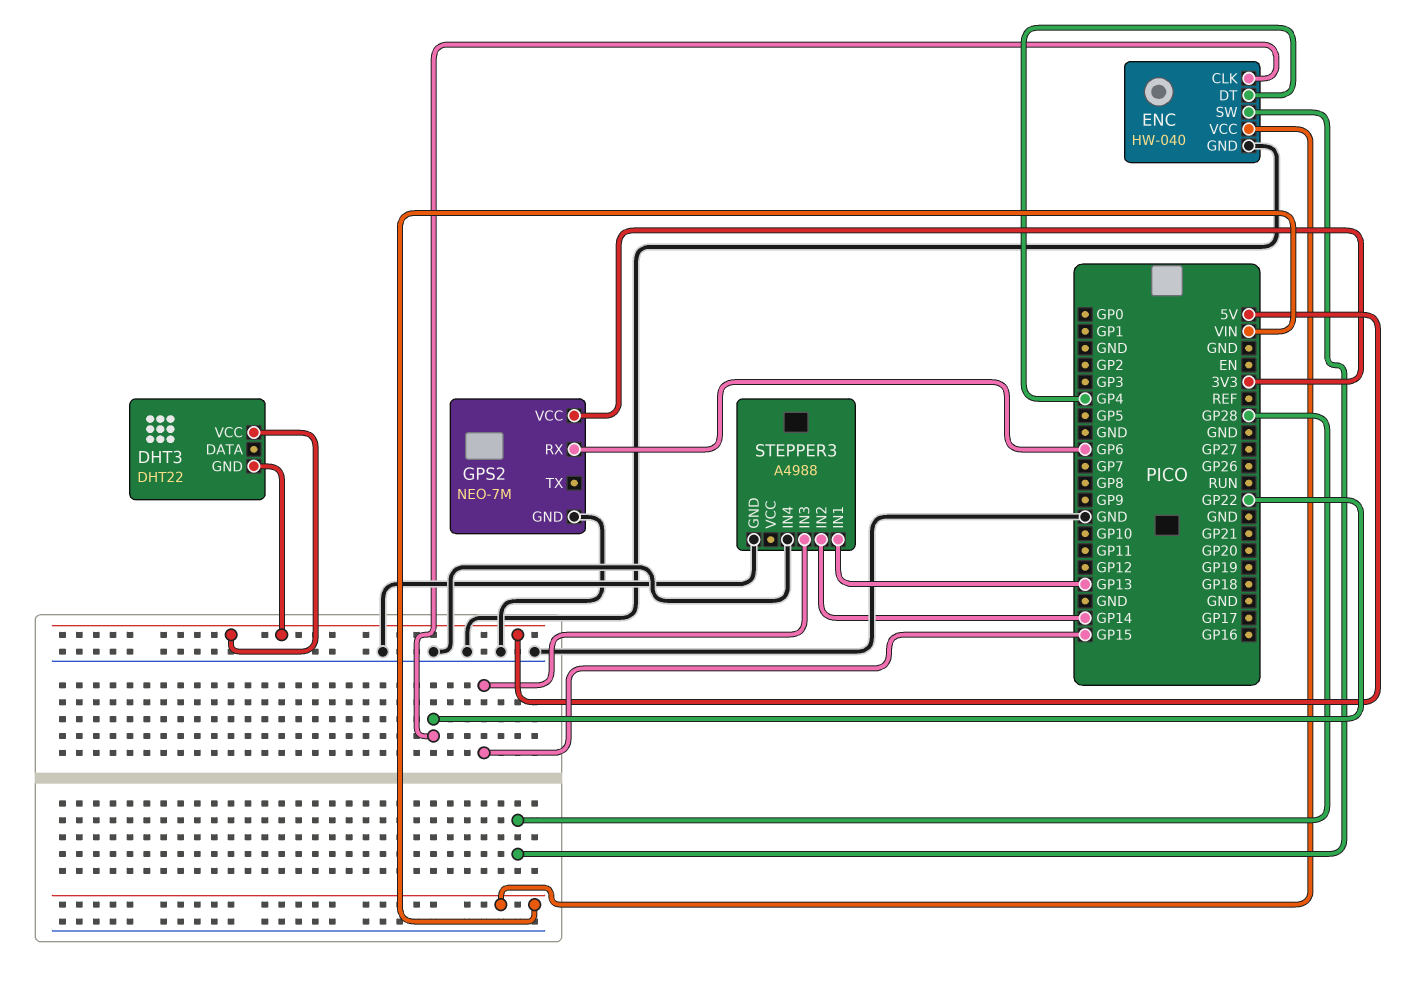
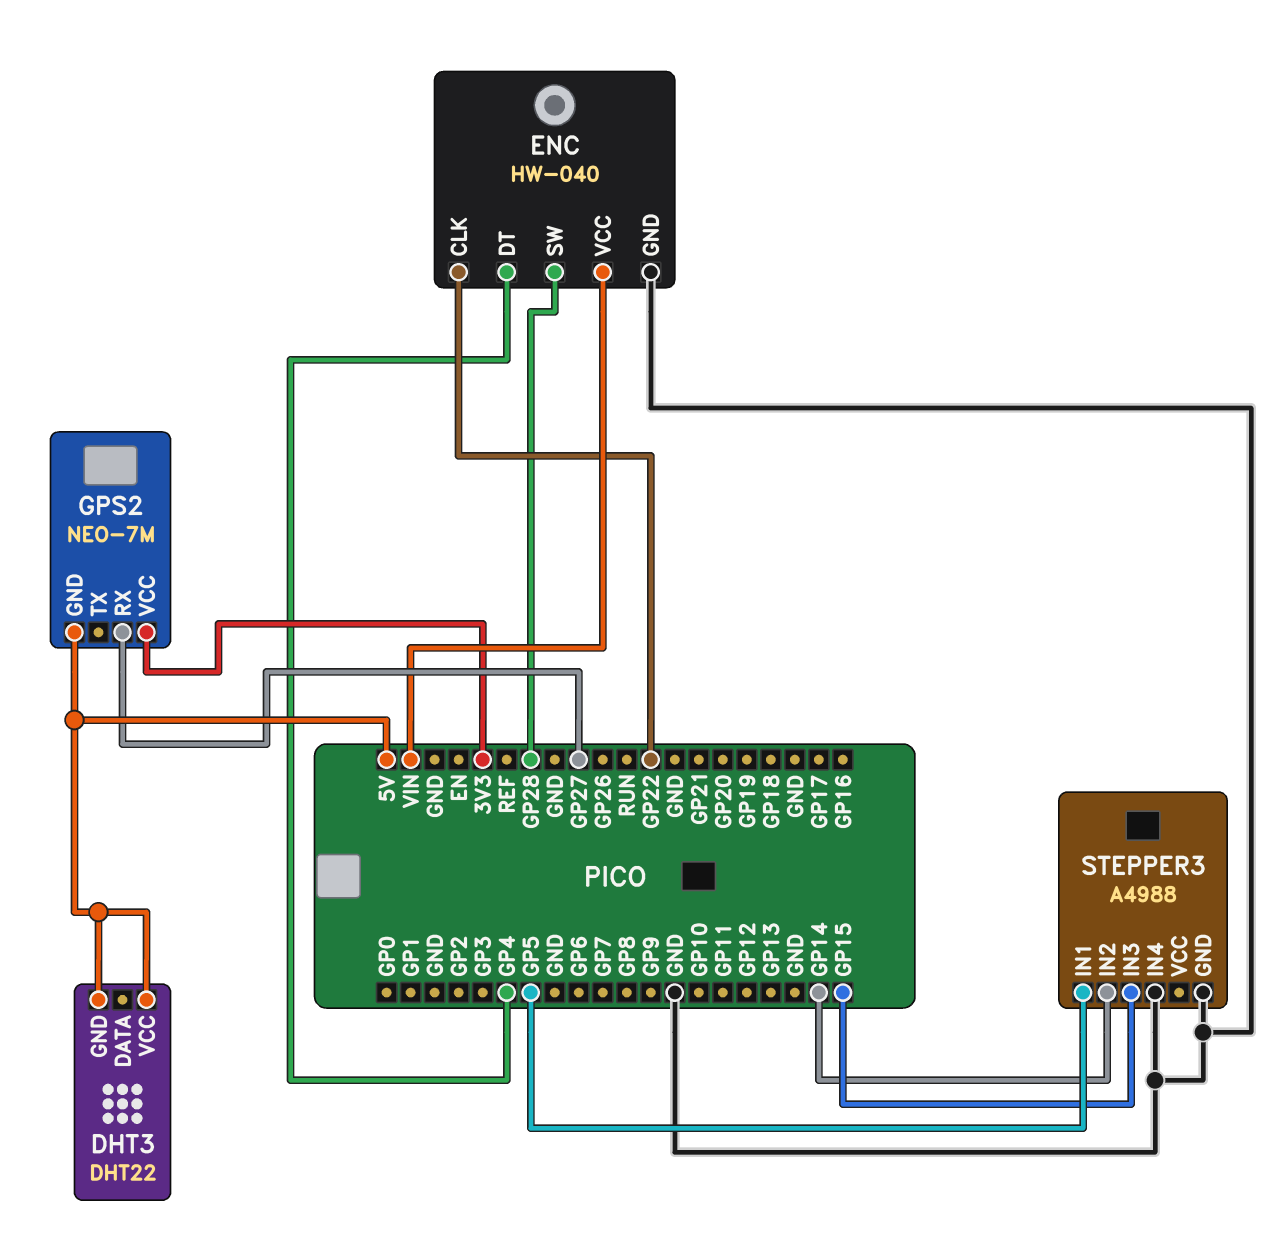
GPS2 pin GND: GND -> 5V
GPS2 pin RX: GP6 -> GP27
STEPPER3 pin IN1: GP13 -> GP5

